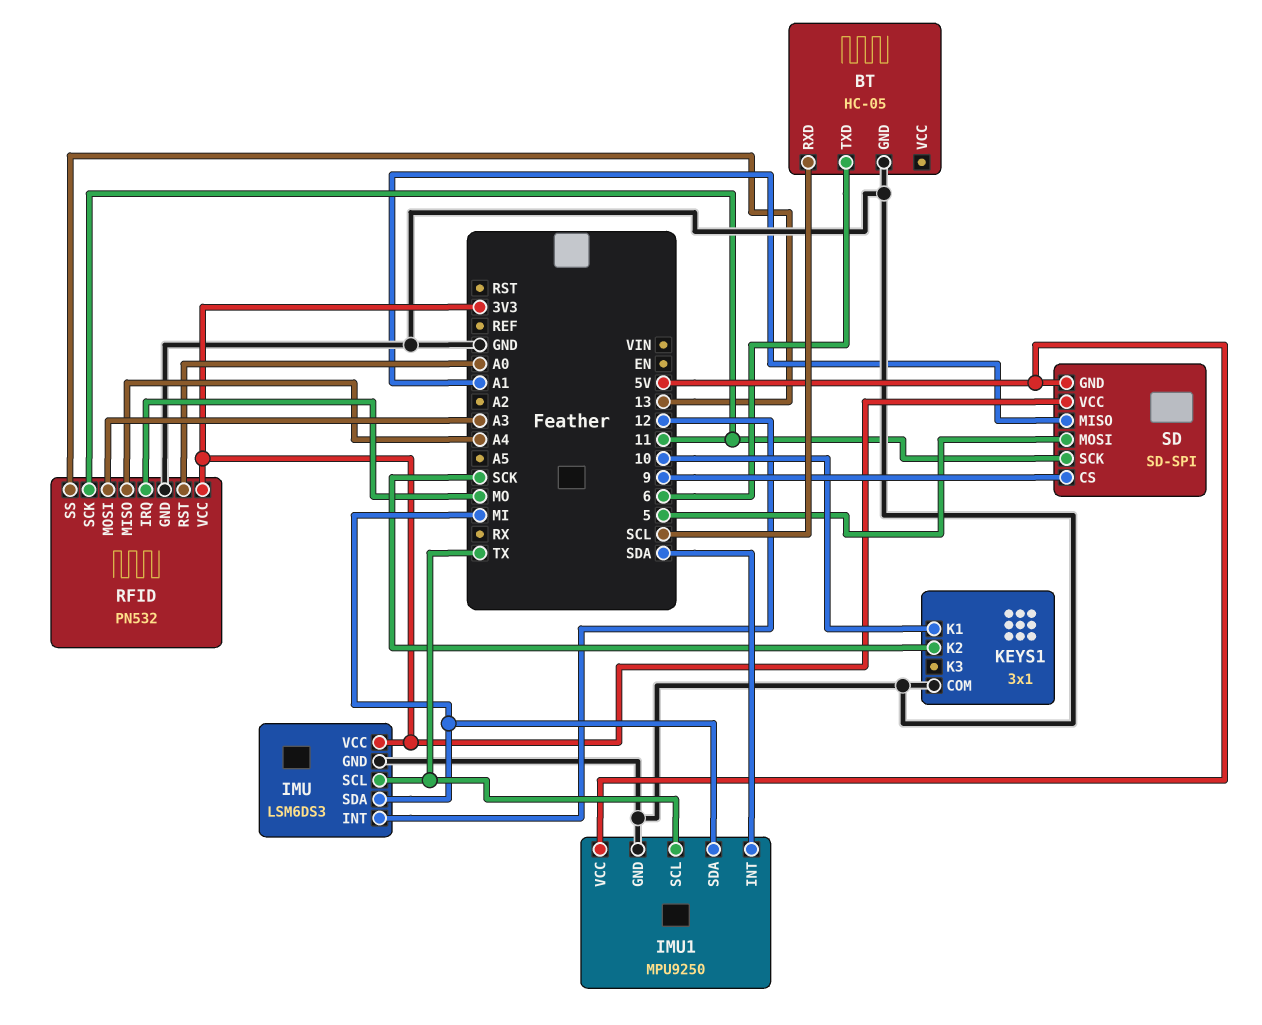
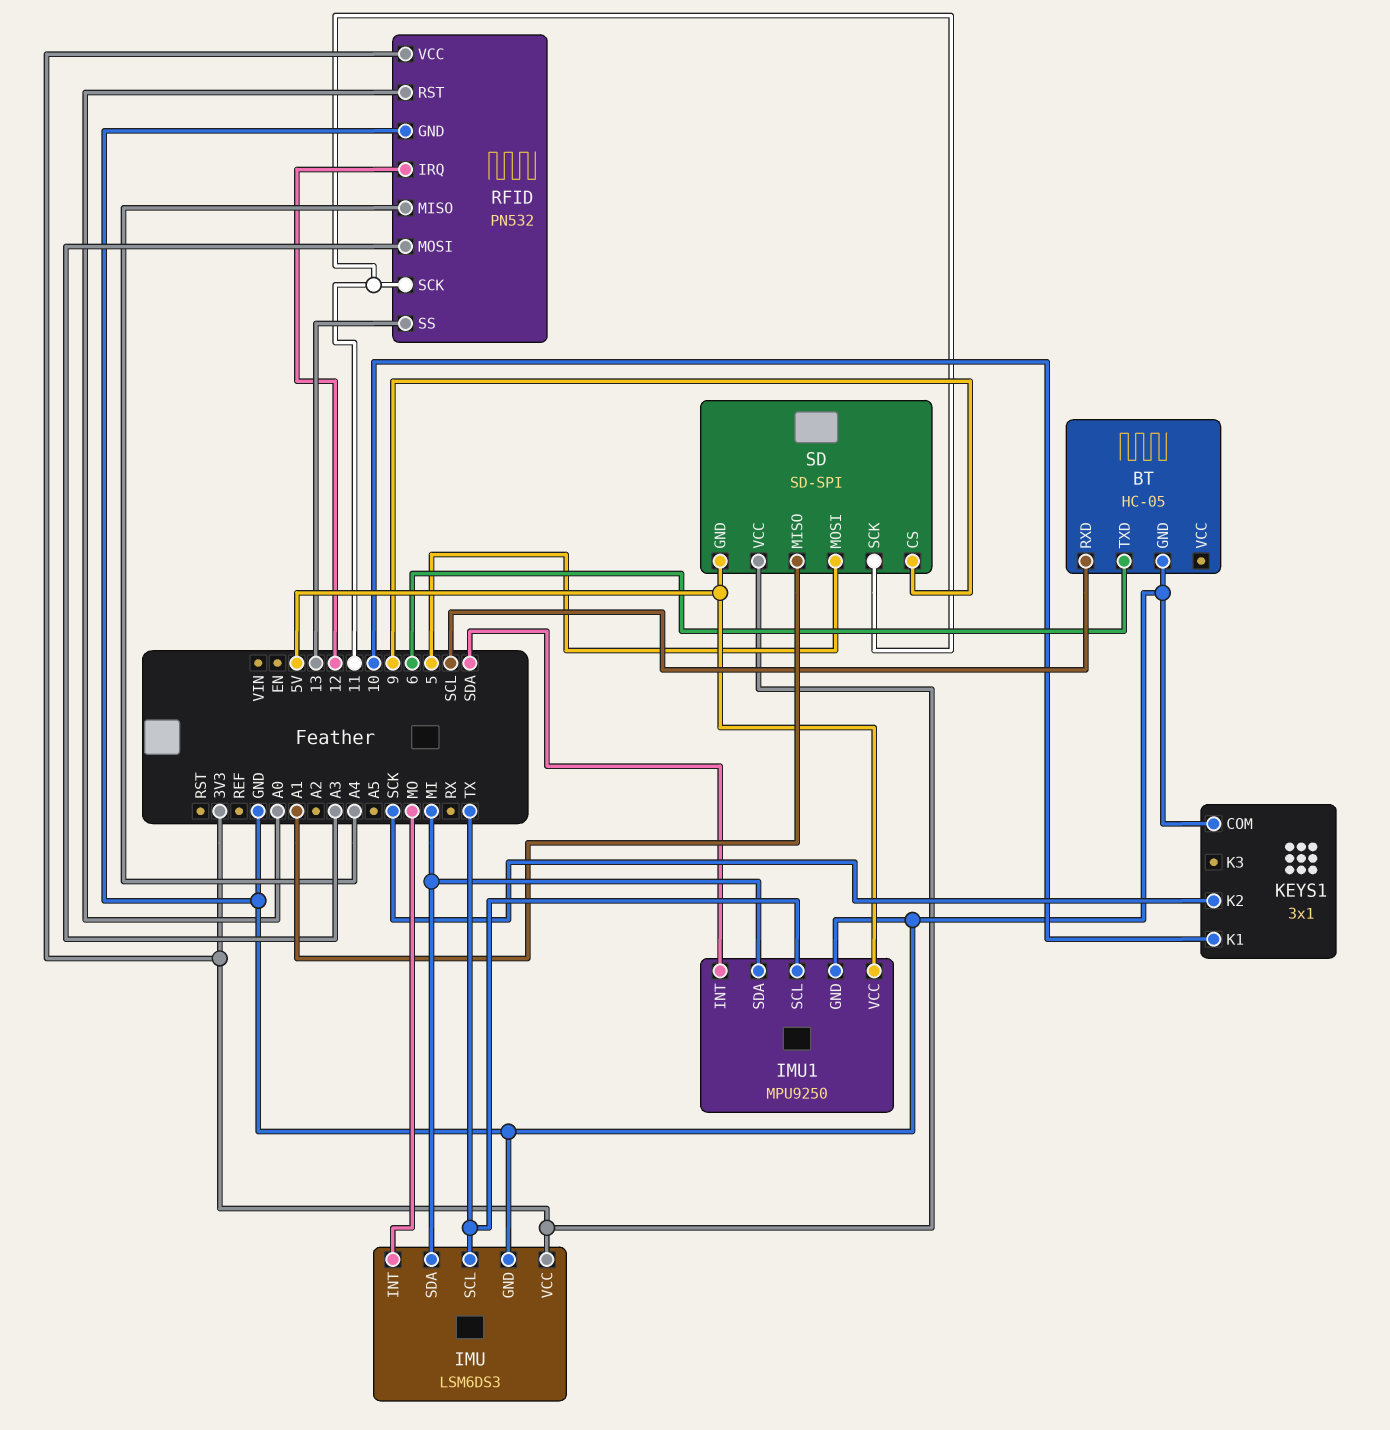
IMU pin INT: 12 -> MO
RFID pin IRQ: MO -> 12

